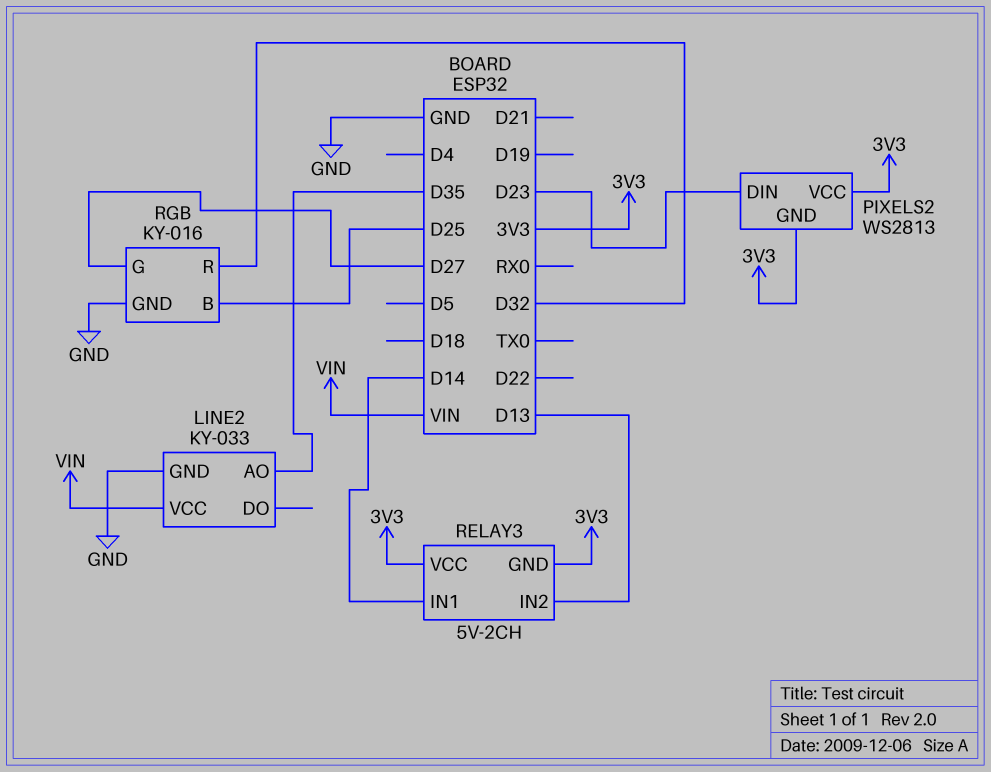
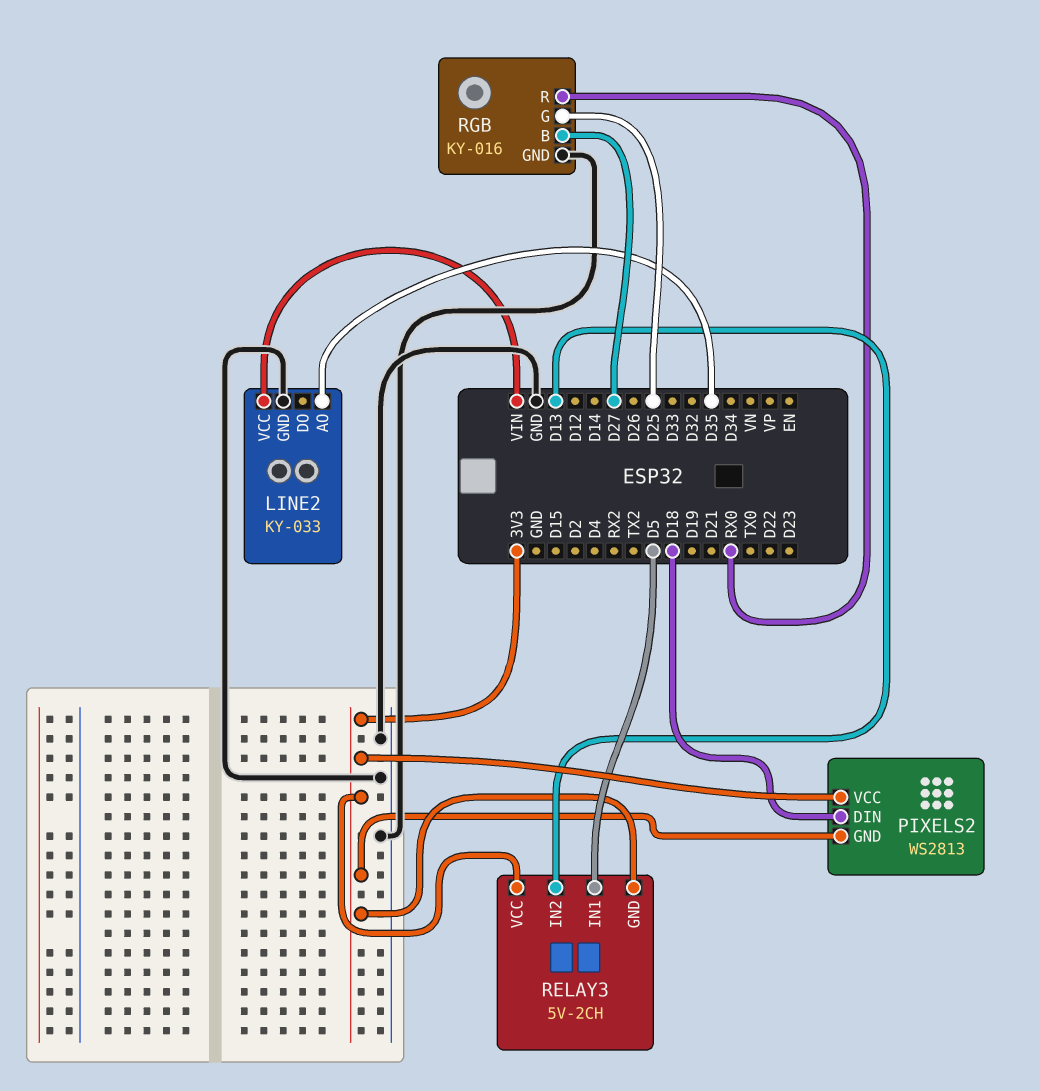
PIXELS2 pin DIN: D23 -> D18
RELAY3 pin IN1: D14 -> D5
RGB pin B: D25 -> D27
RGB pin G: D27 -> D25
RGB pin R: D32 -> RX0

